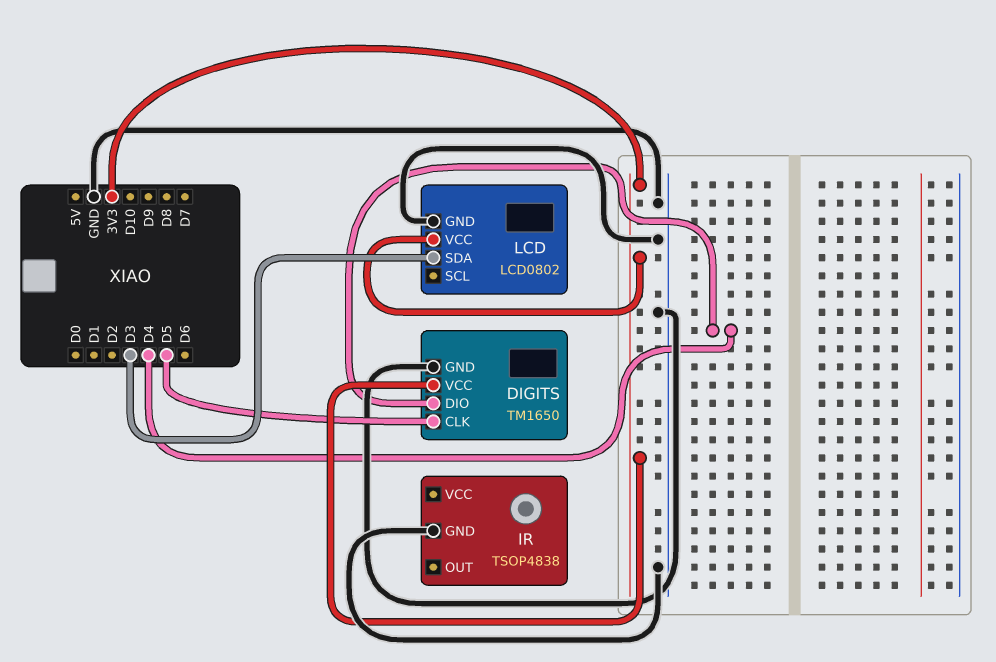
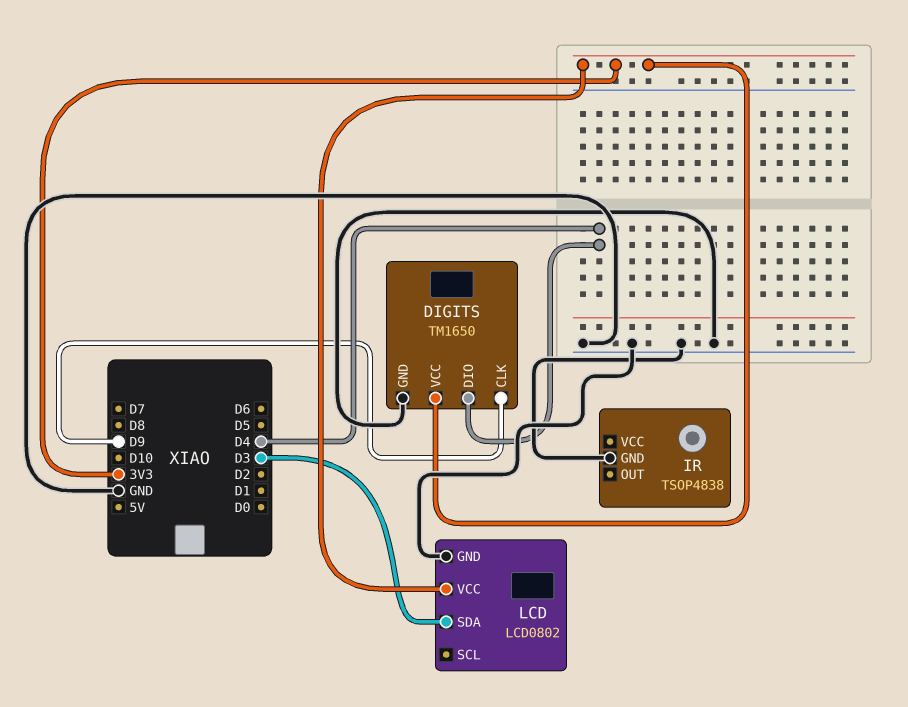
DIGITS pin CLK: D5 -> D9

